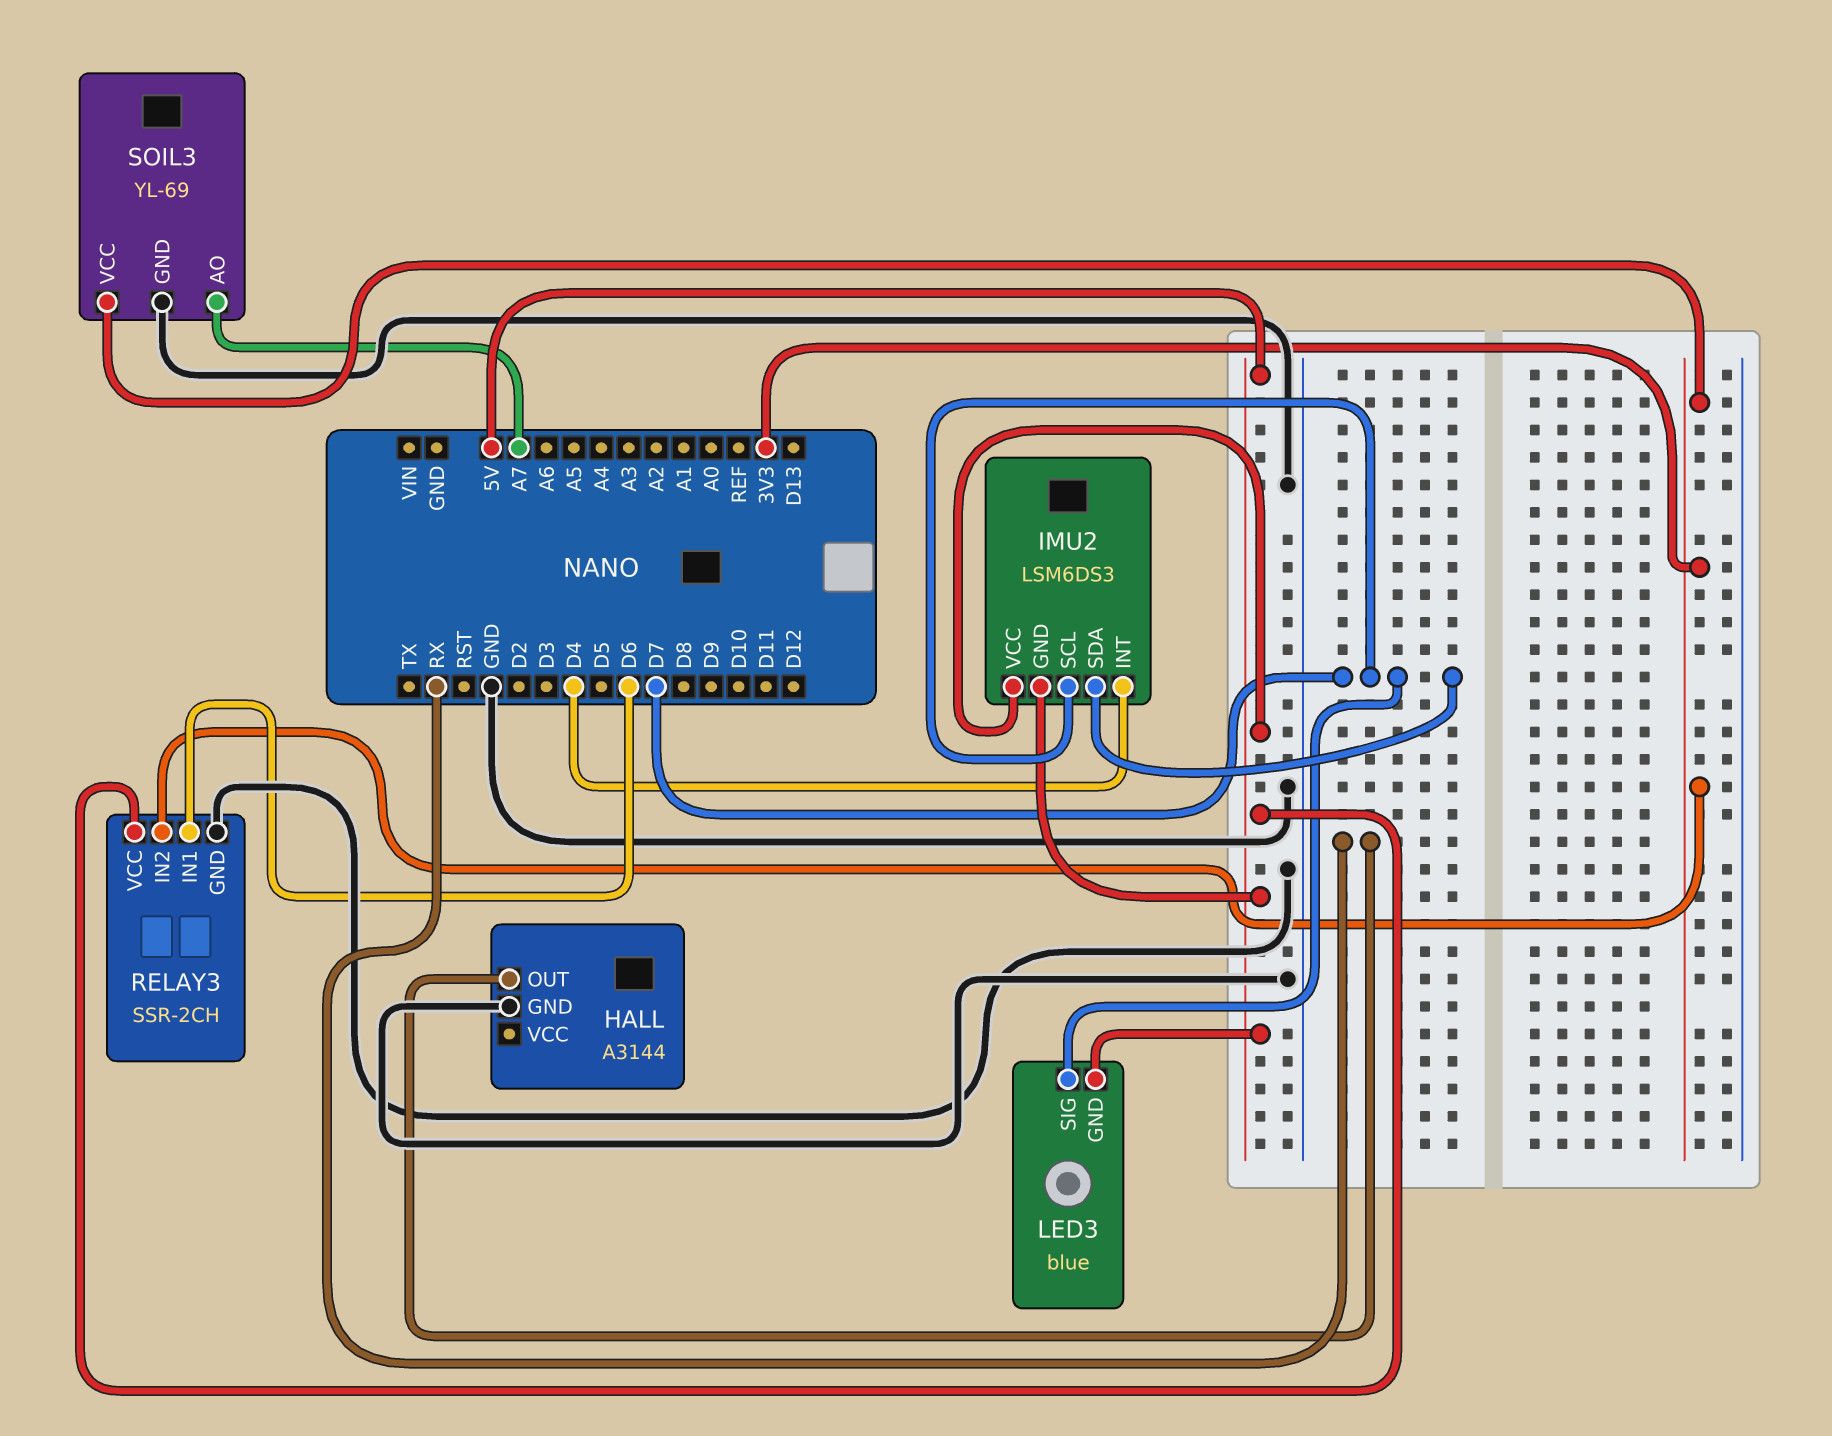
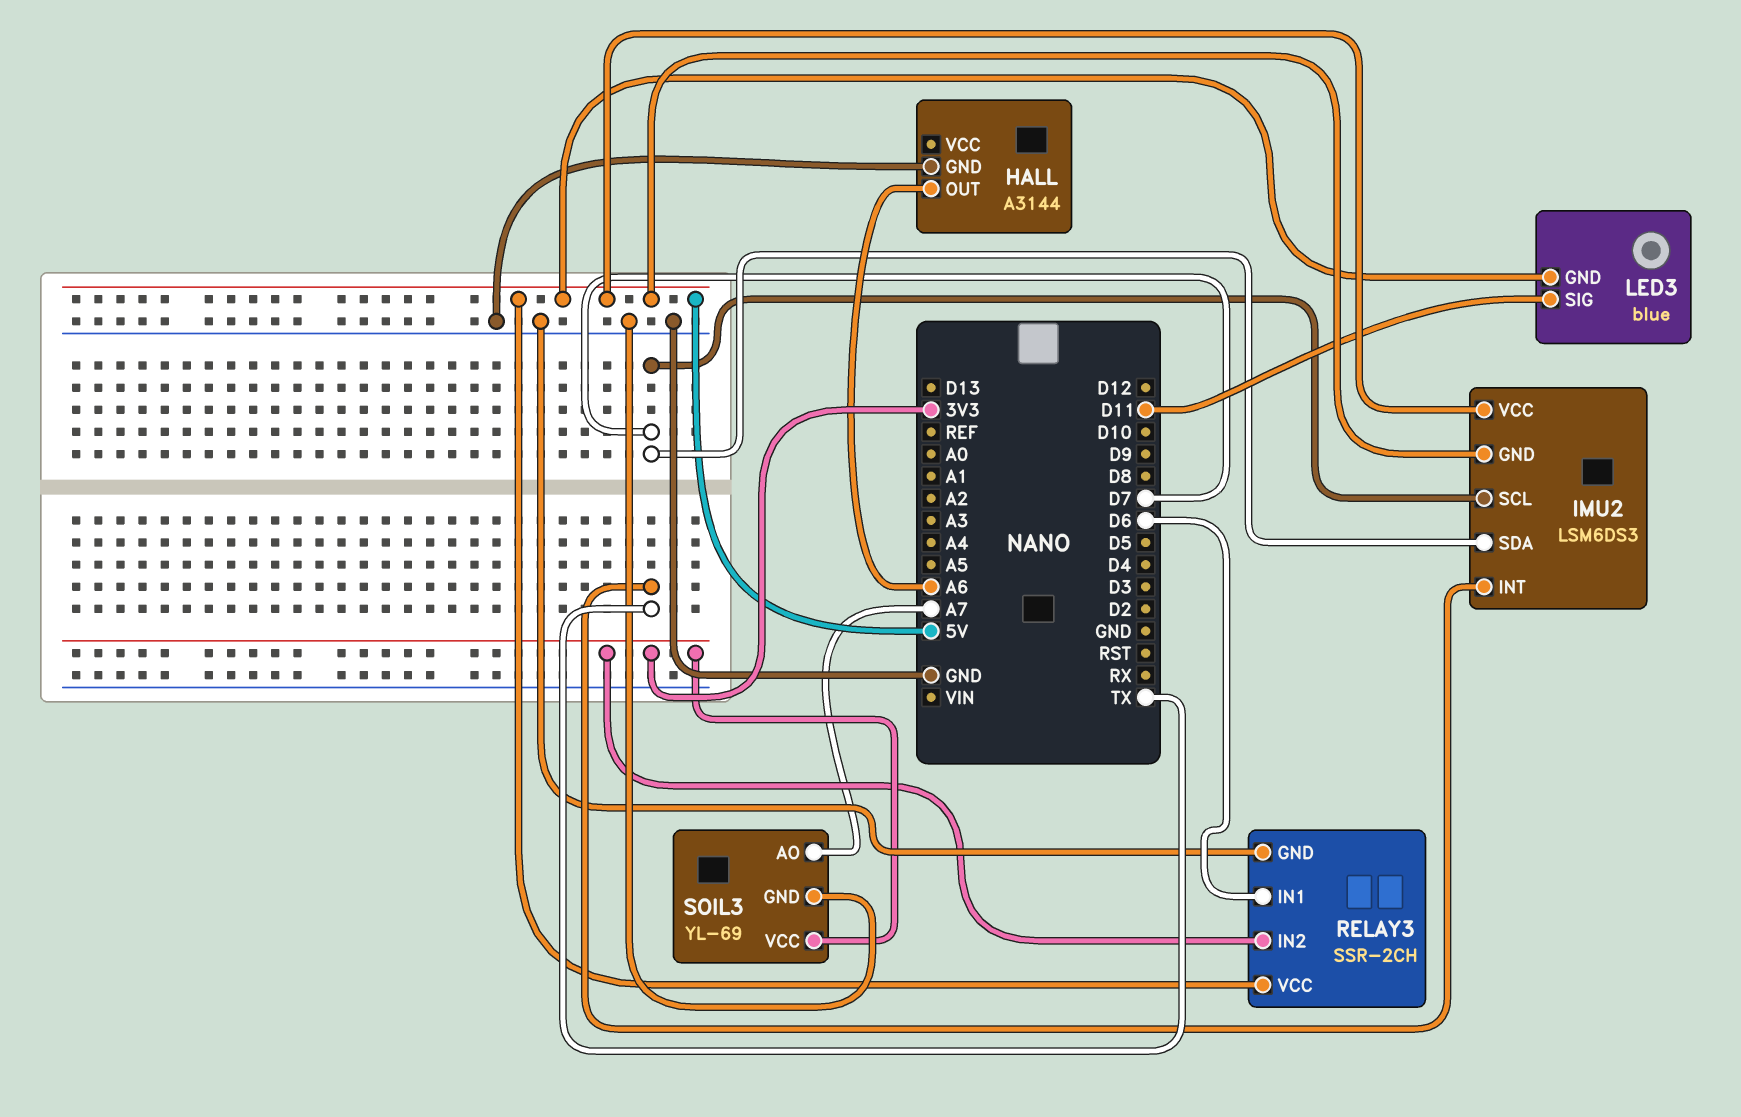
HALL pin OUT: RX -> A6
IMU2 pin INT: D4 -> TX
LED3 pin SIG: D7 -> D11

